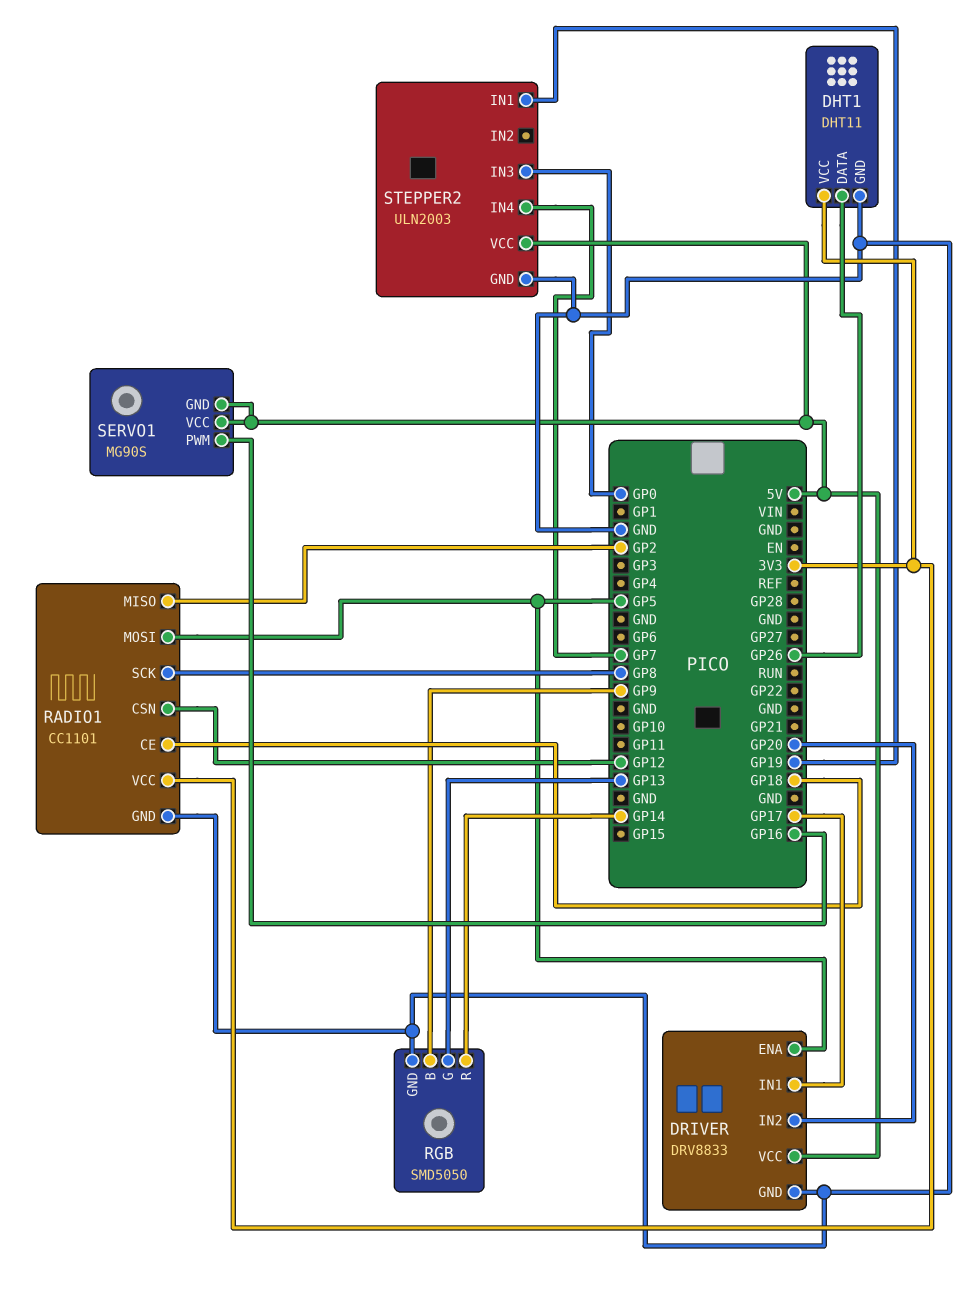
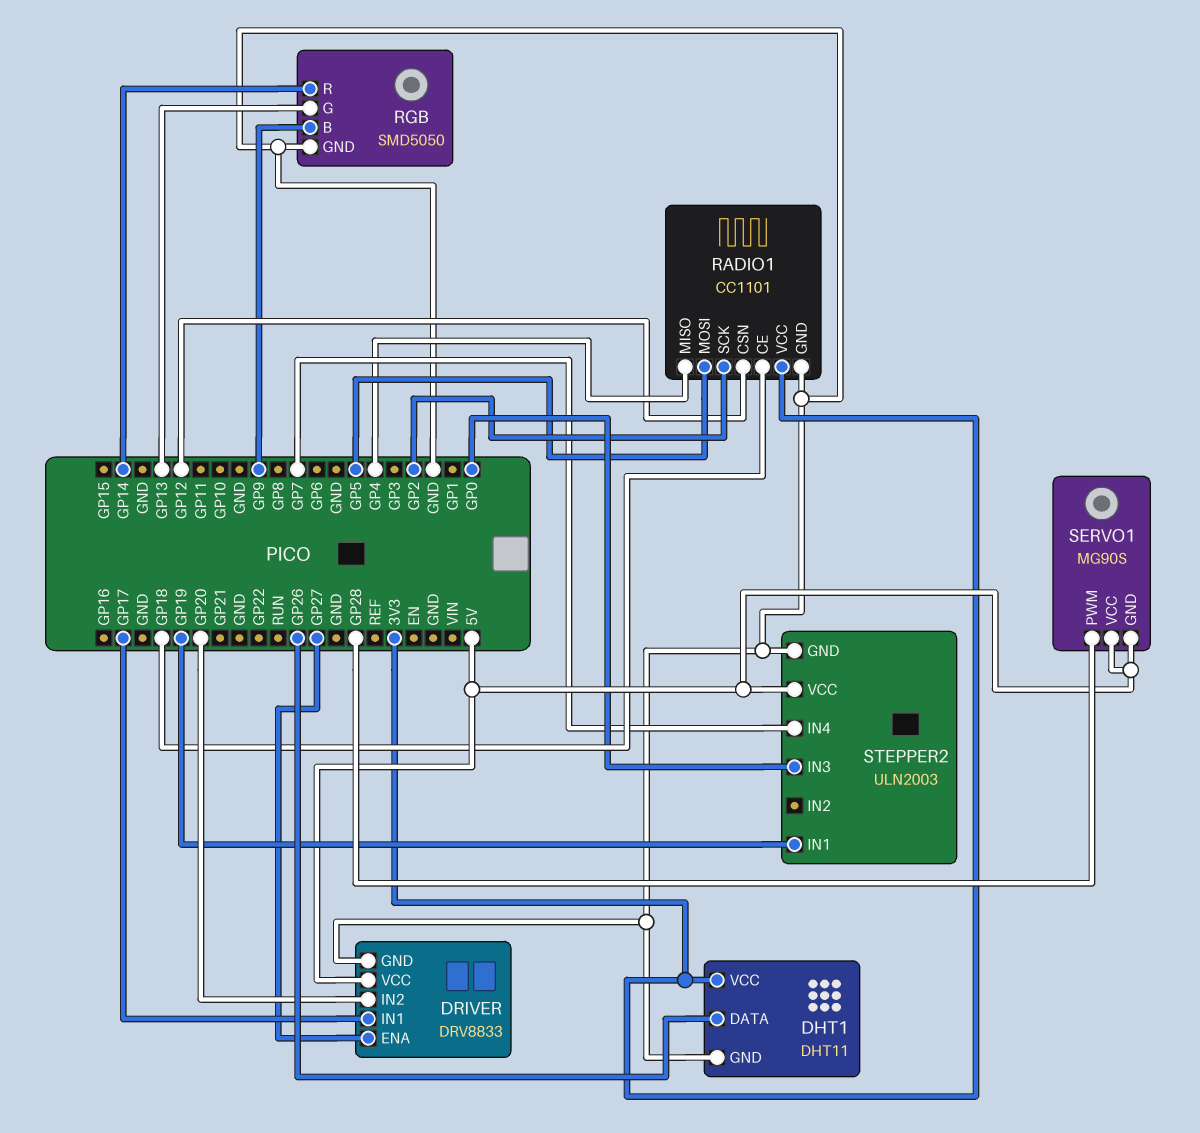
DRIVER pin ENA: GP5 -> GP27
RADIO1 pin MISO: GP2 -> GP4
RADIO1 pin SCK: GP8 -> GP2
SERVO1 pin PWM: GP16 -> GP28

